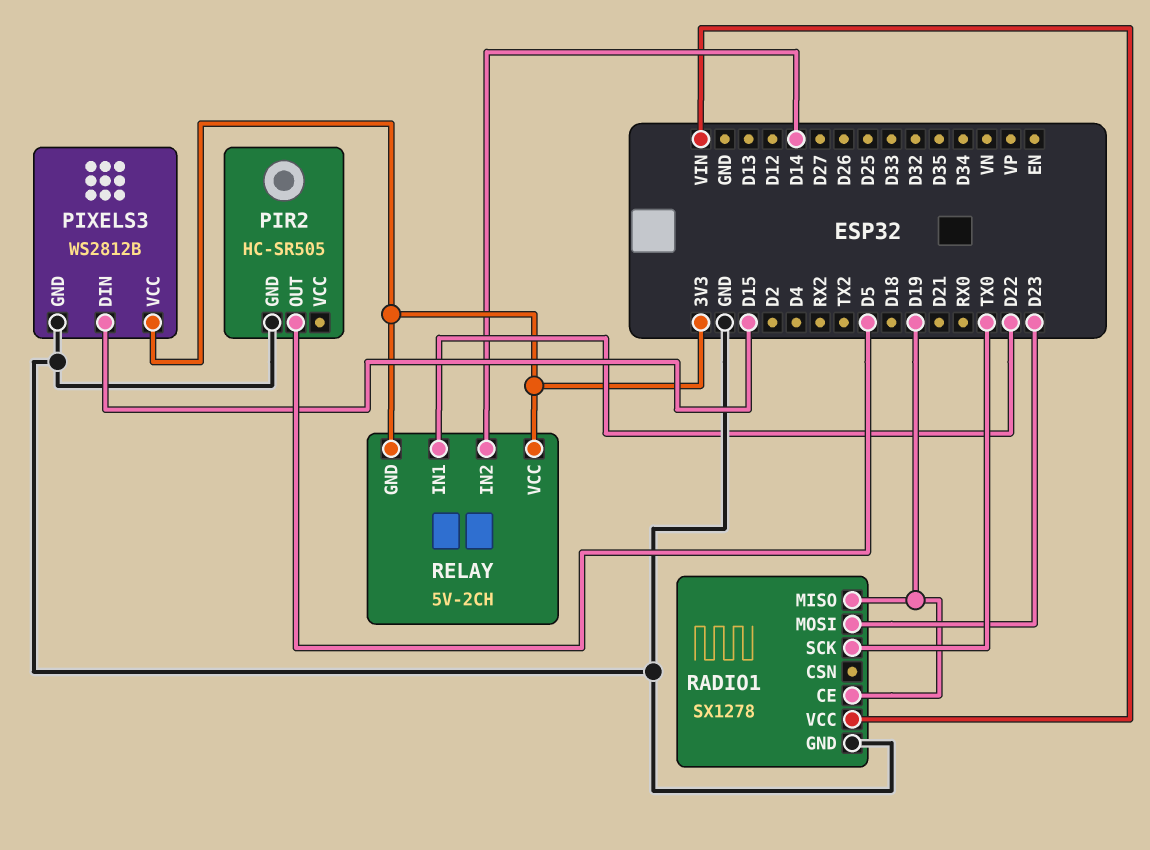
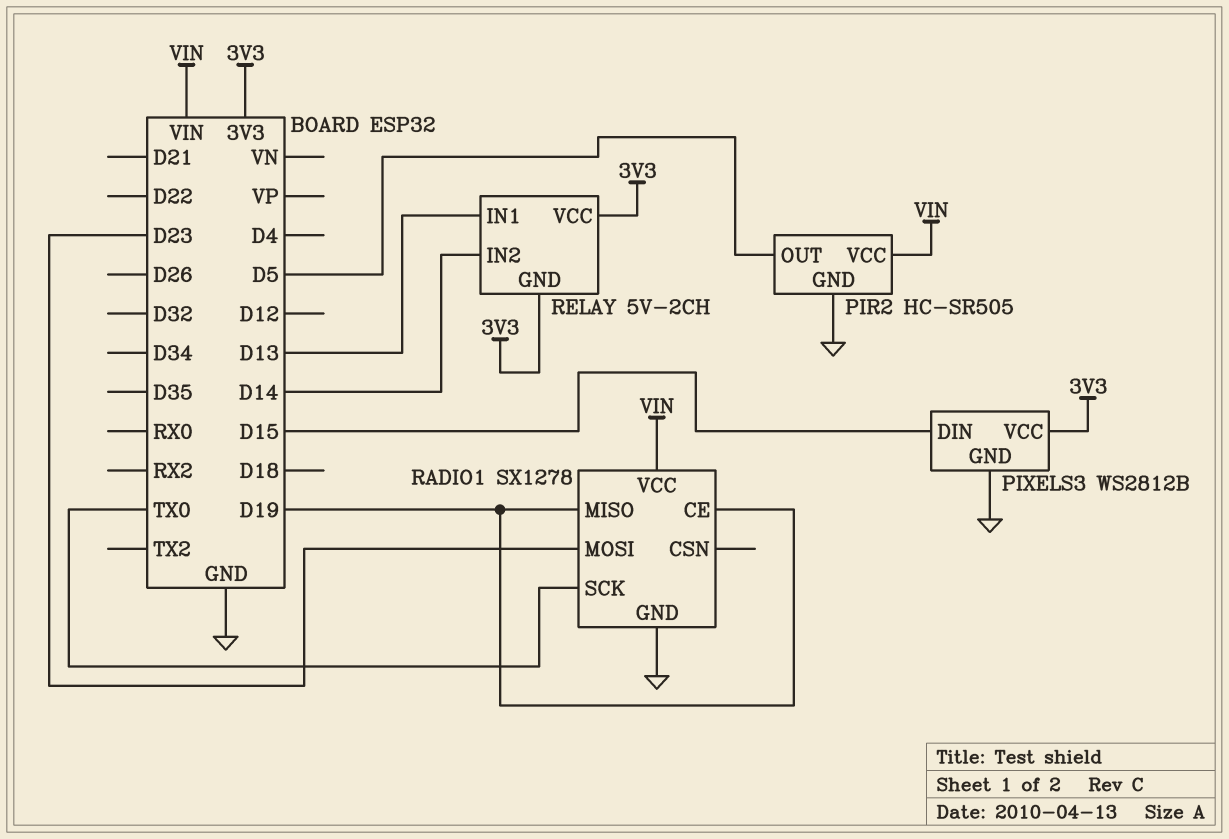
PIR2 pin VCC: none -> VIN
RELAY pin IN1: D22 -> D13

